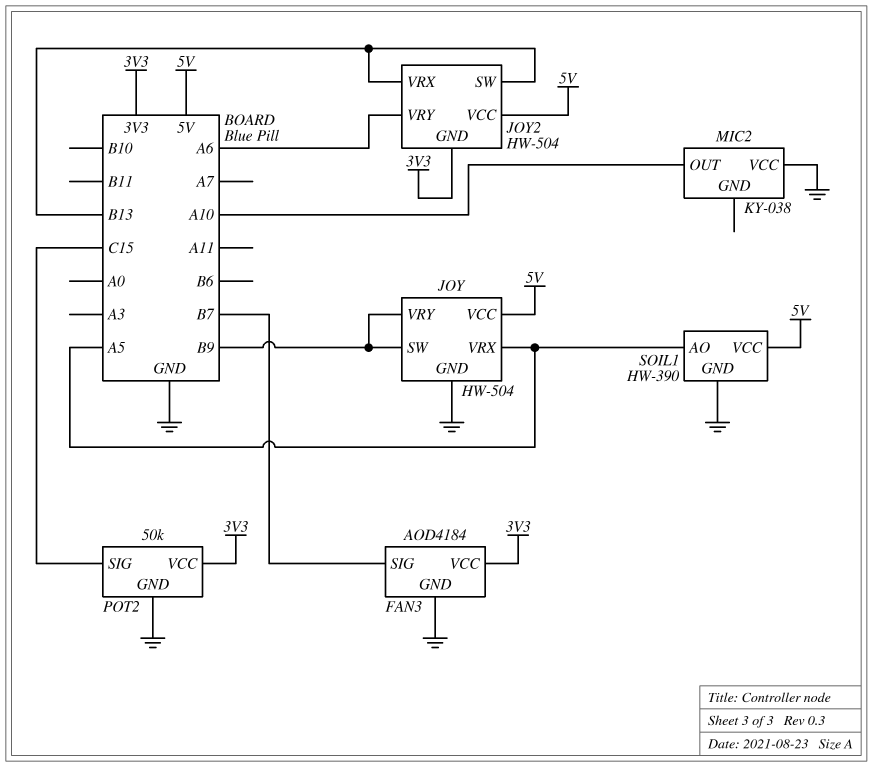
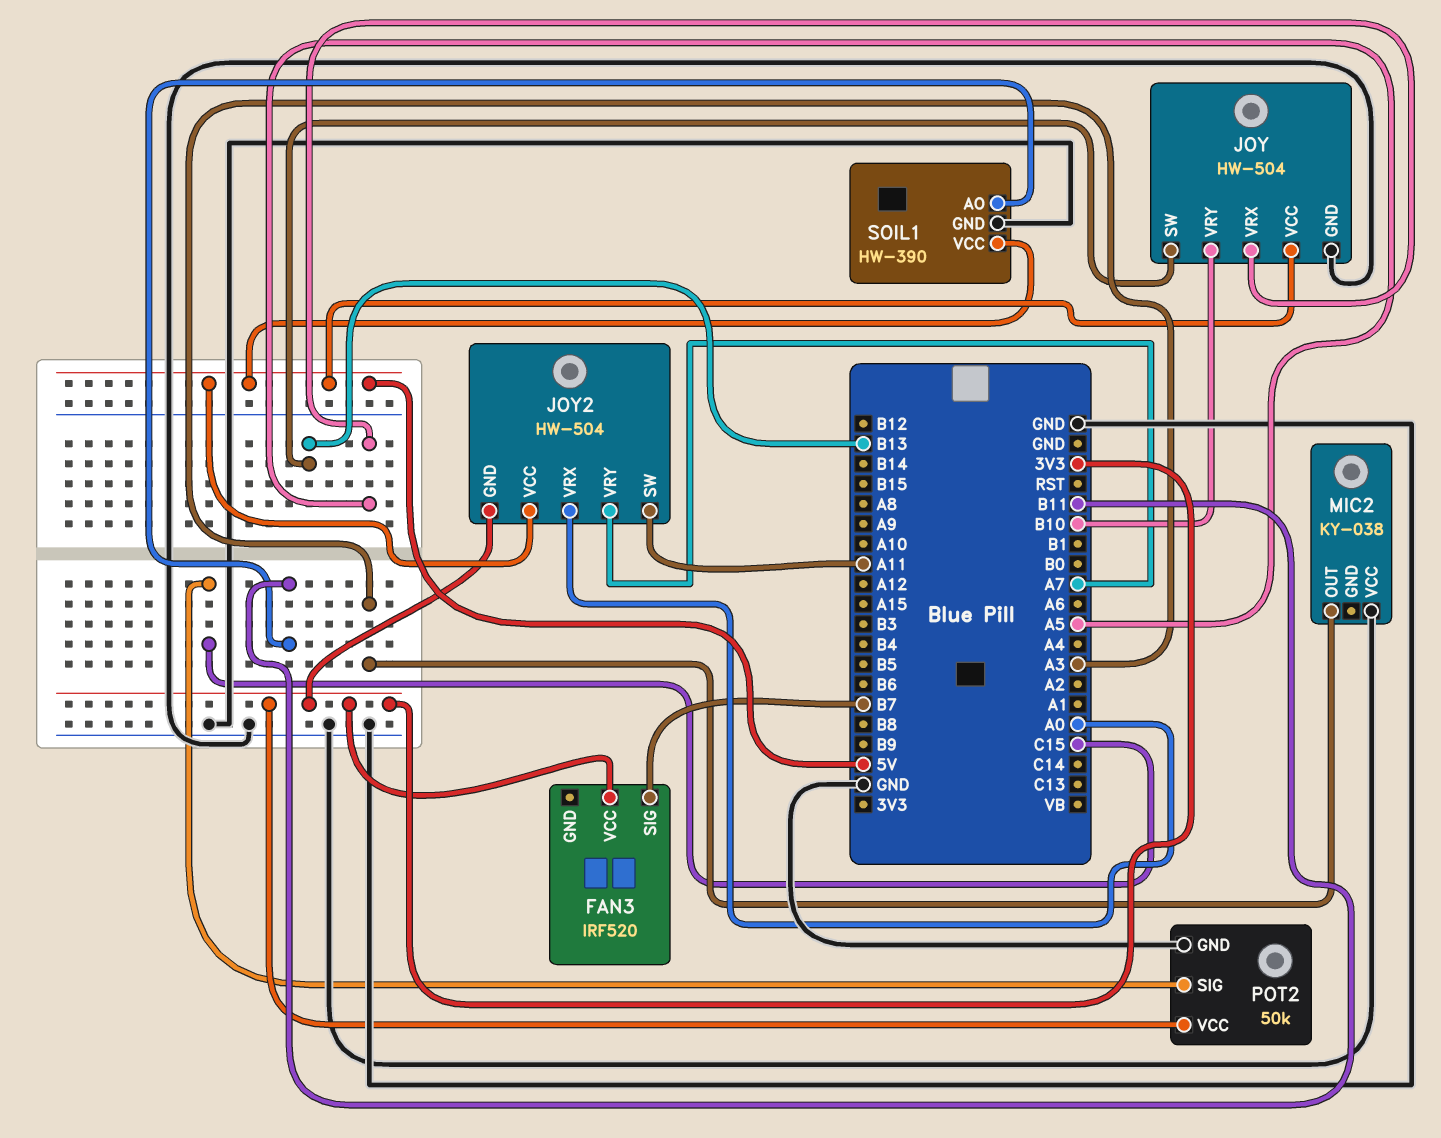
FAN3: AOD4184 -> IRF520
FAN3 pin GND: GND -> none
JOY pin SW: B9 -> B13
JOY pin VRY: B9 -> B10
JOY2 pin SW: B13 -> A11
JOY2 pin VRX: B13 -> A0
JOY2 pin VRY: A6 -> A7
MIC2 pin OUT: A10 -> A3
SOIL1 pin AO: A5 -> B11

